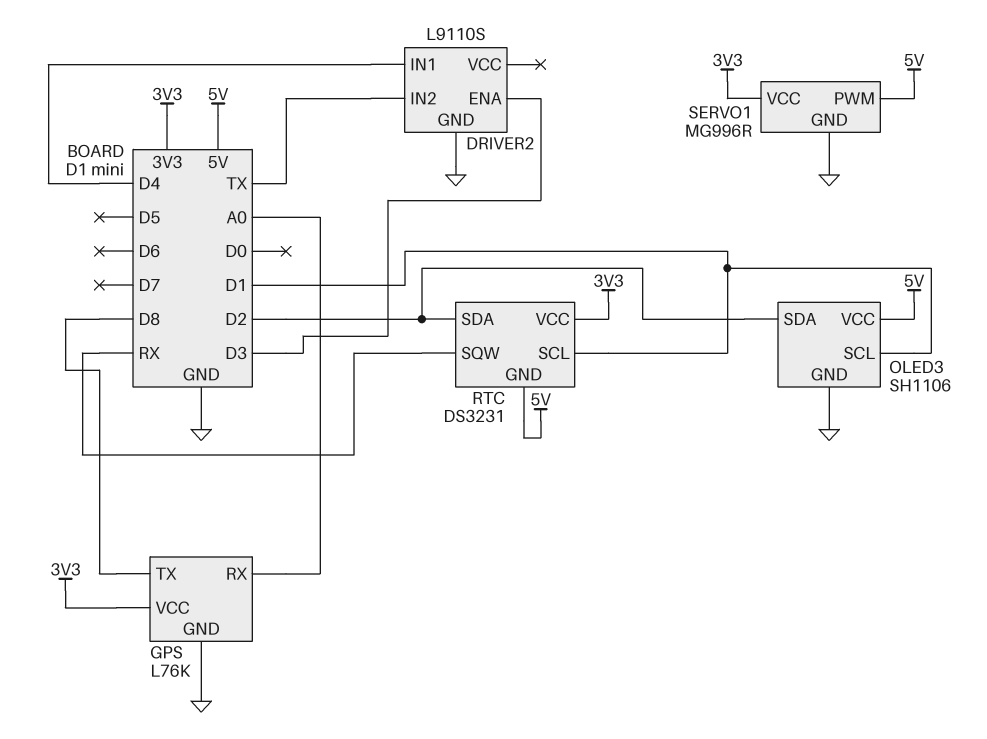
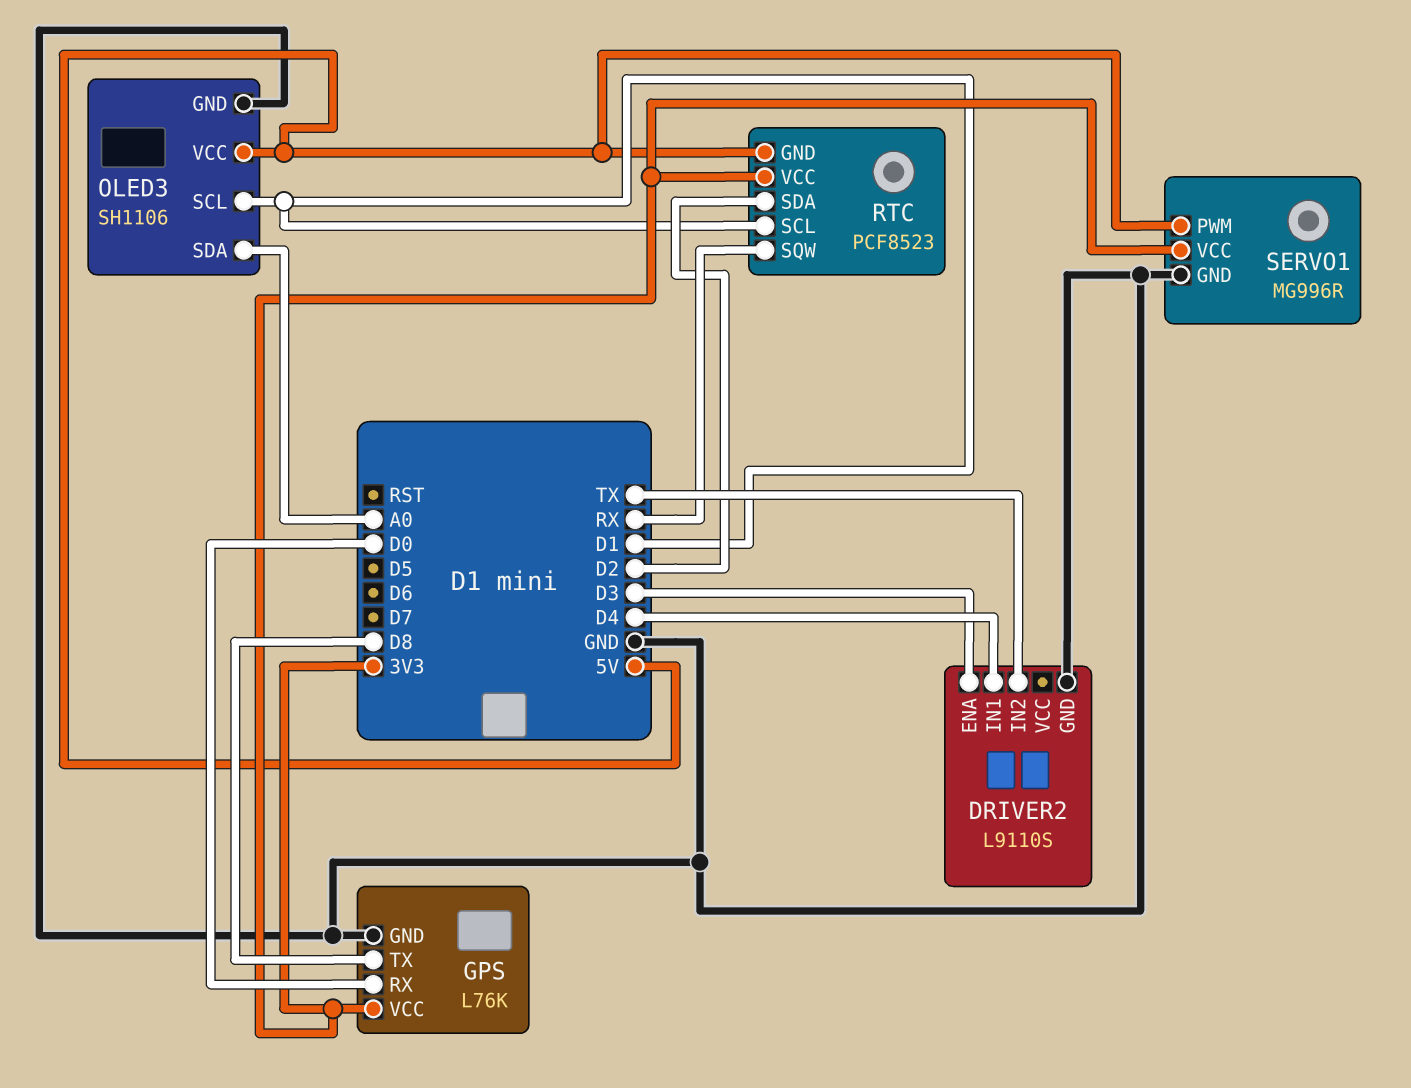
GPS pin RX: A0 -> D0
OLED3 pin SDA: D2 -> A0
RTC: DS3231 -> PCF8523

